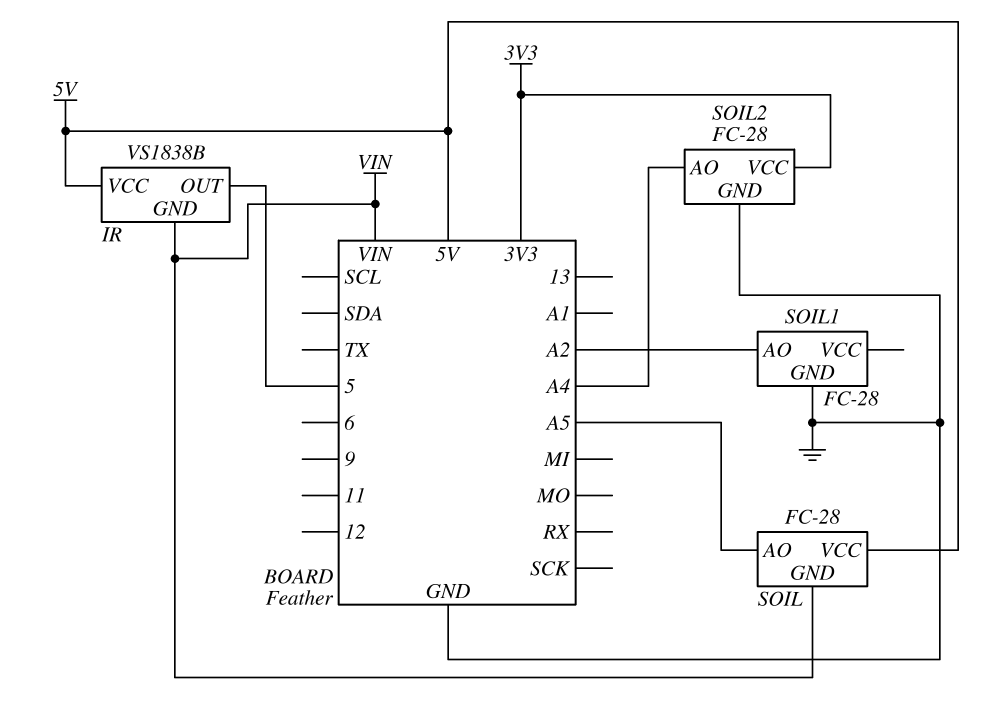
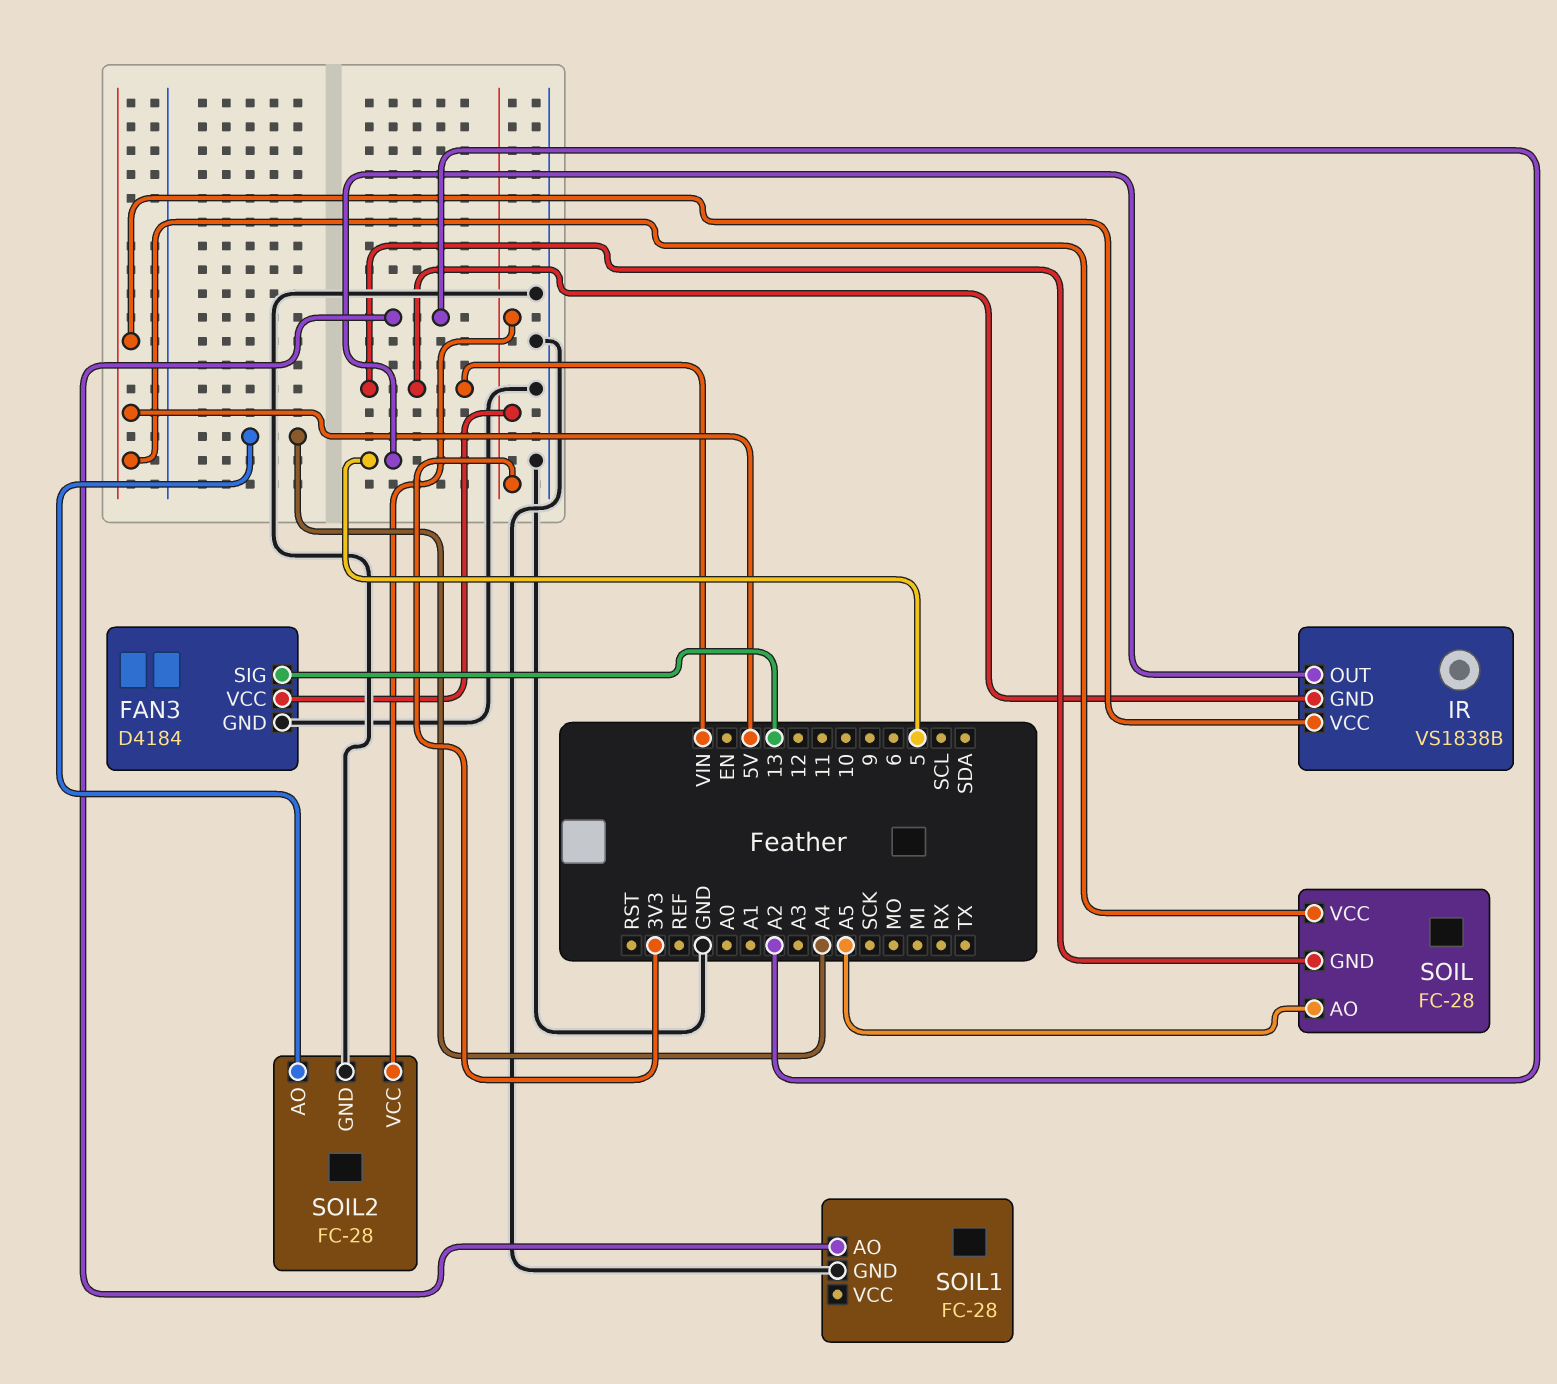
FAN3: none -> D4184
FAN3 pin GND: none -> GND
FAN3 pin SIG: none -> 13
FAN3 pin VCC: none -> 3V3

